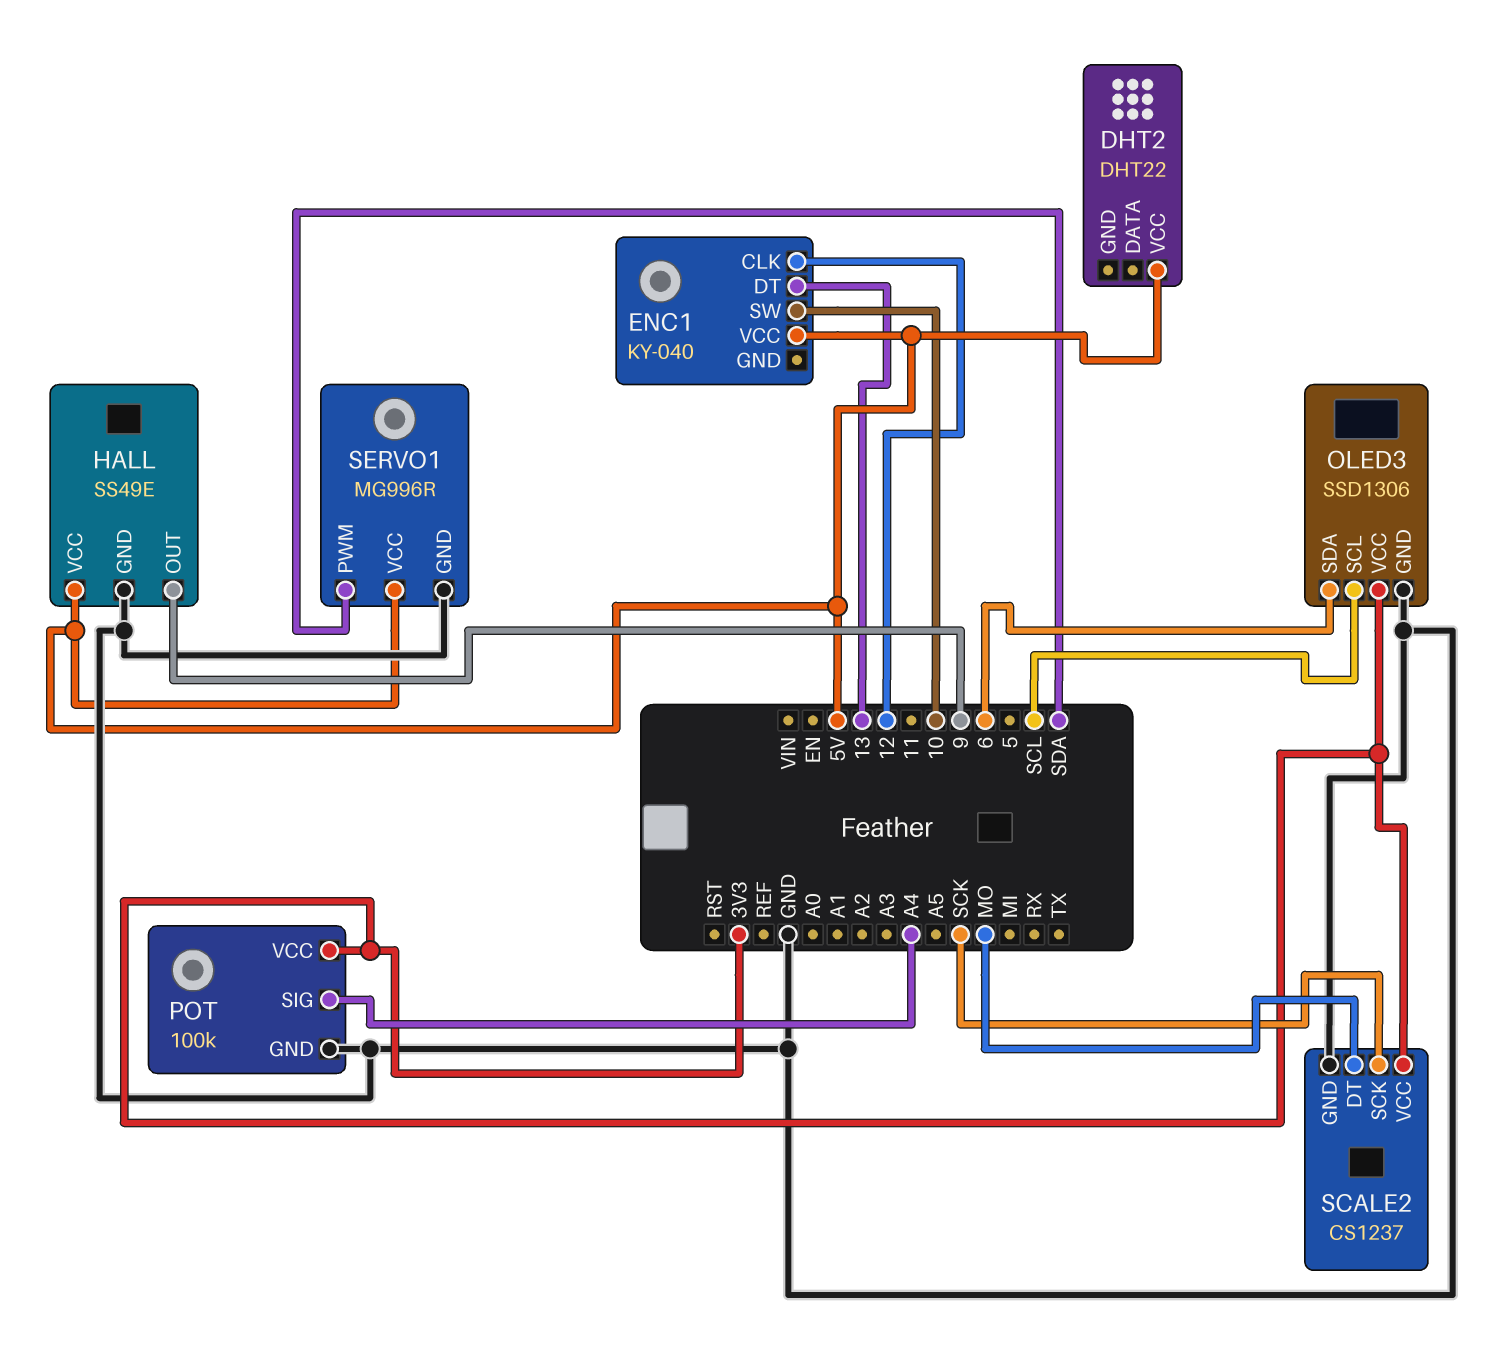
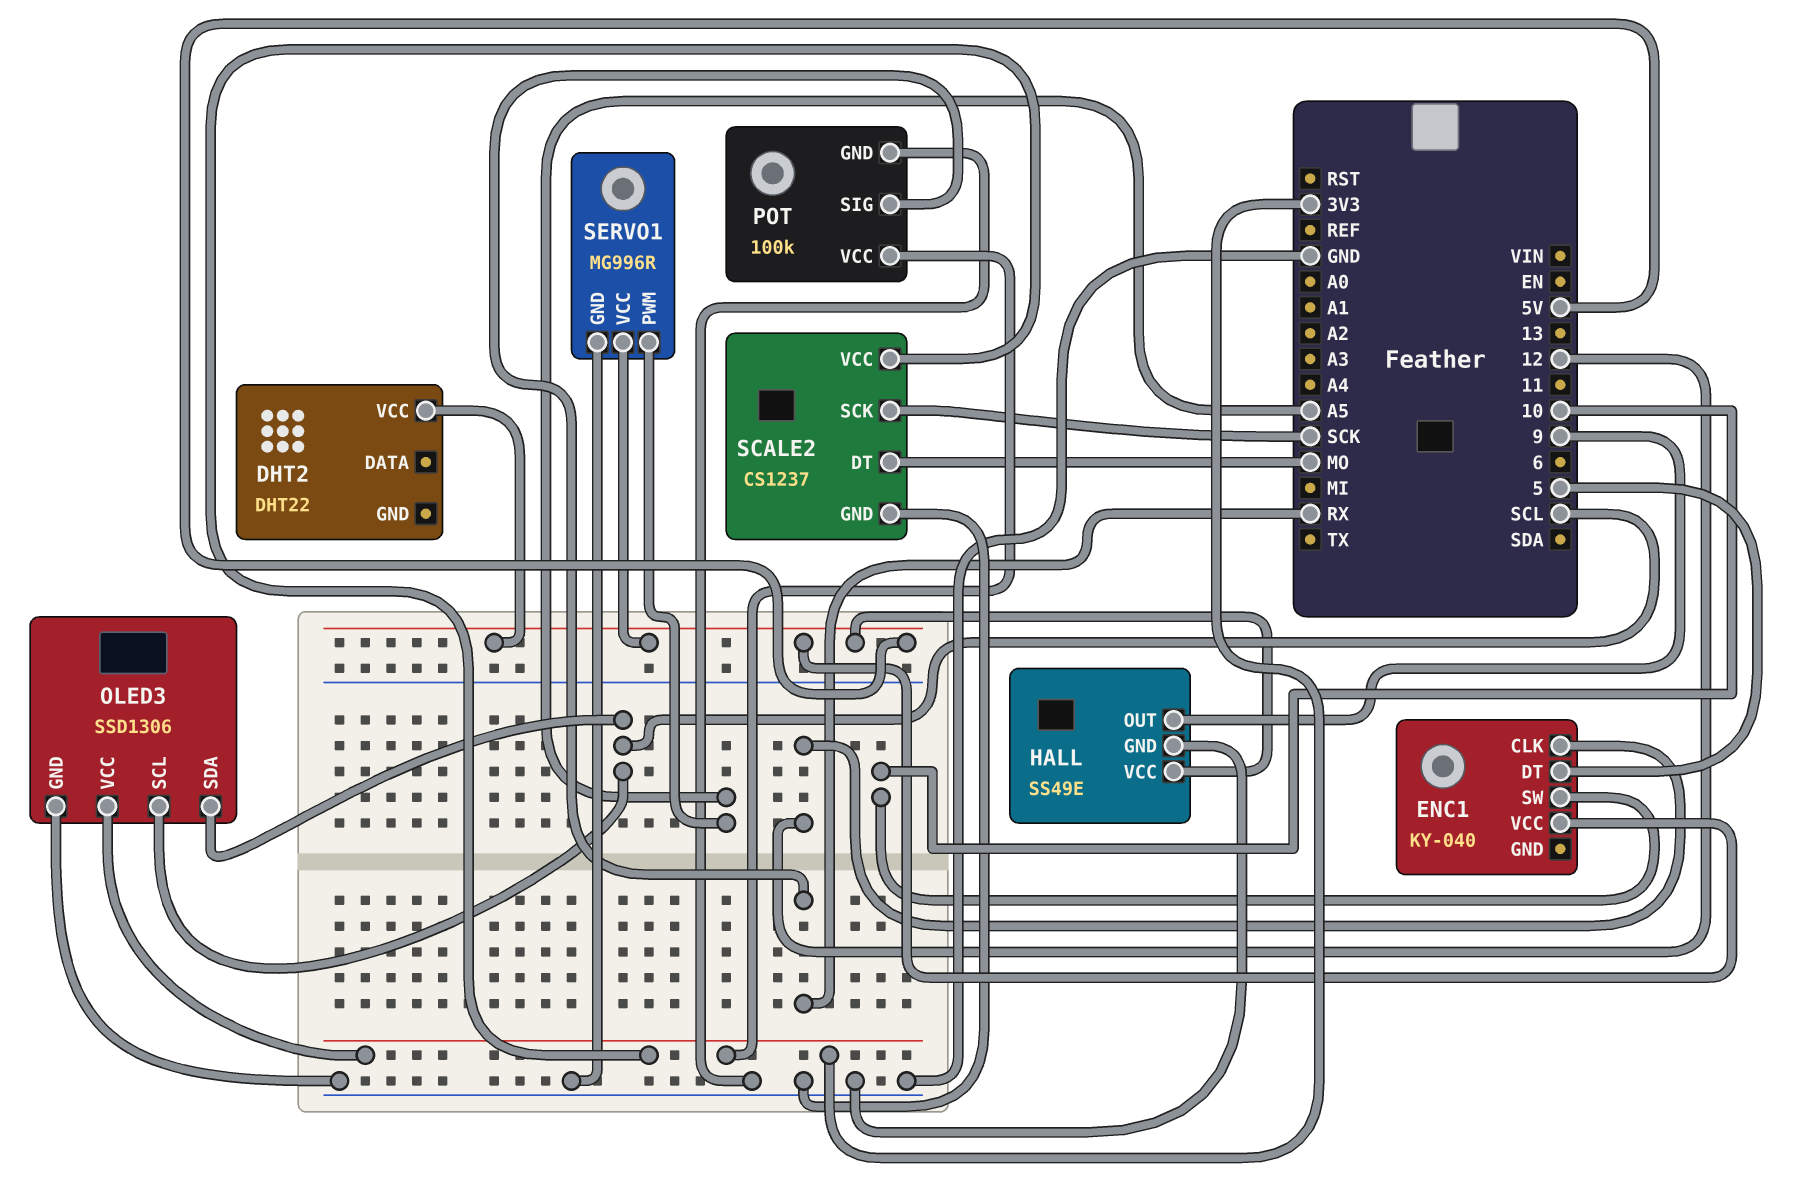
ENC1 pin DT: 13 -> 5
OLED3 pin SDA: 6 -> SCL
POT pin SIG: A4 -> RX
SERVO1 pin PWM: SDA -> A5

